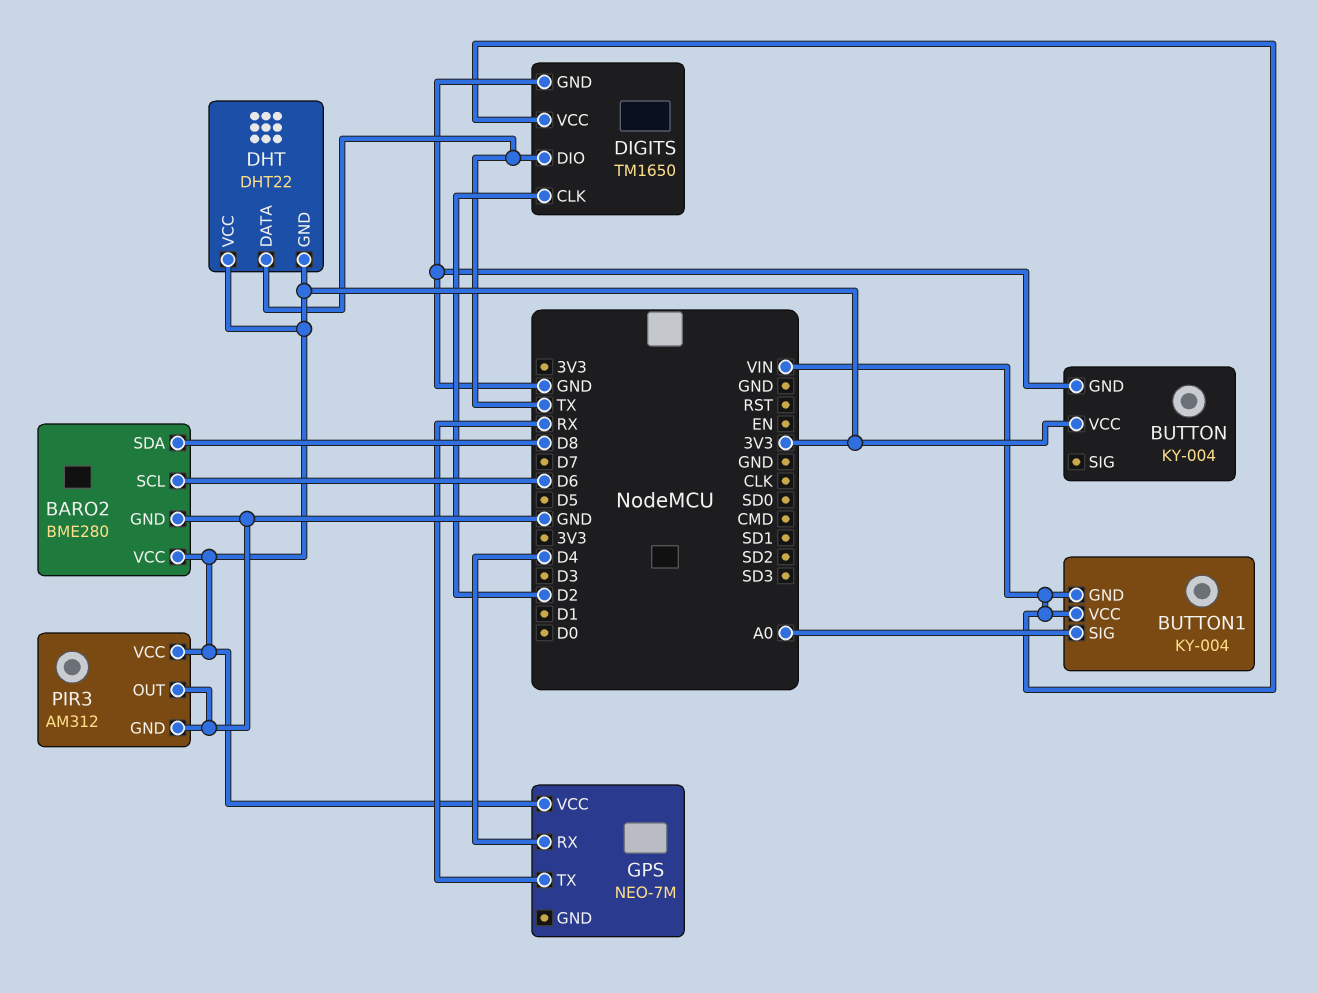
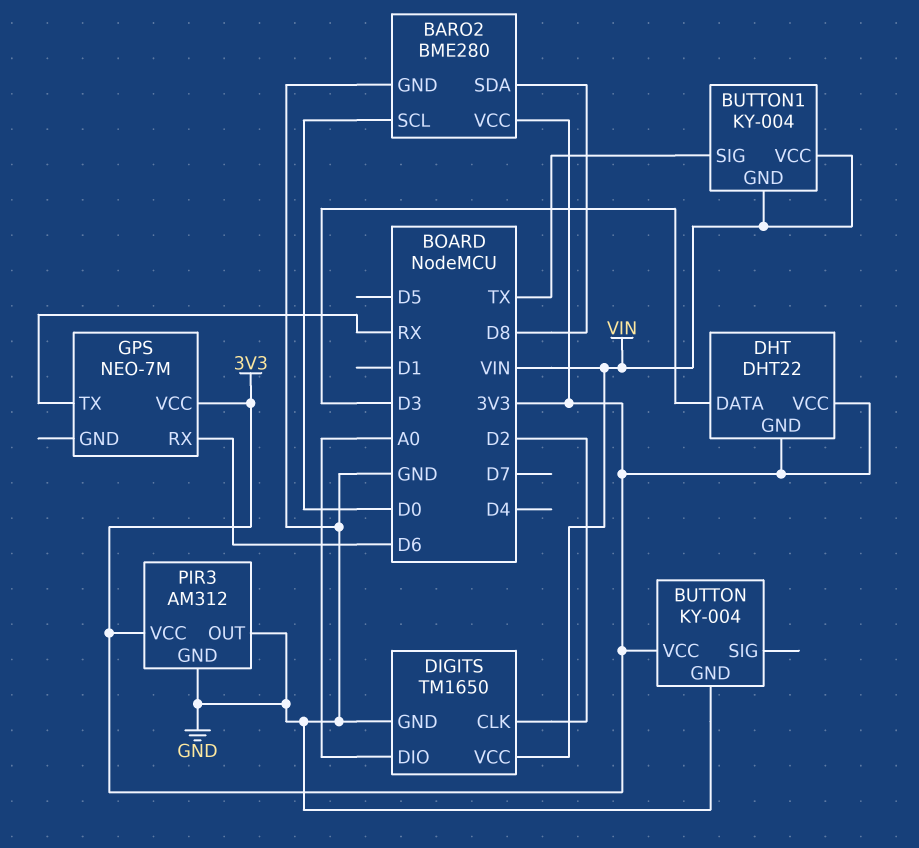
BARO2 pin SCL: D6 -> D0
BUTTON1 pin SIG: A0 -> TX
DHT pin DATA: TX -> D3
DIGITS pin DIO: TX -> A0
GPS pin RX: D4 -> D6

